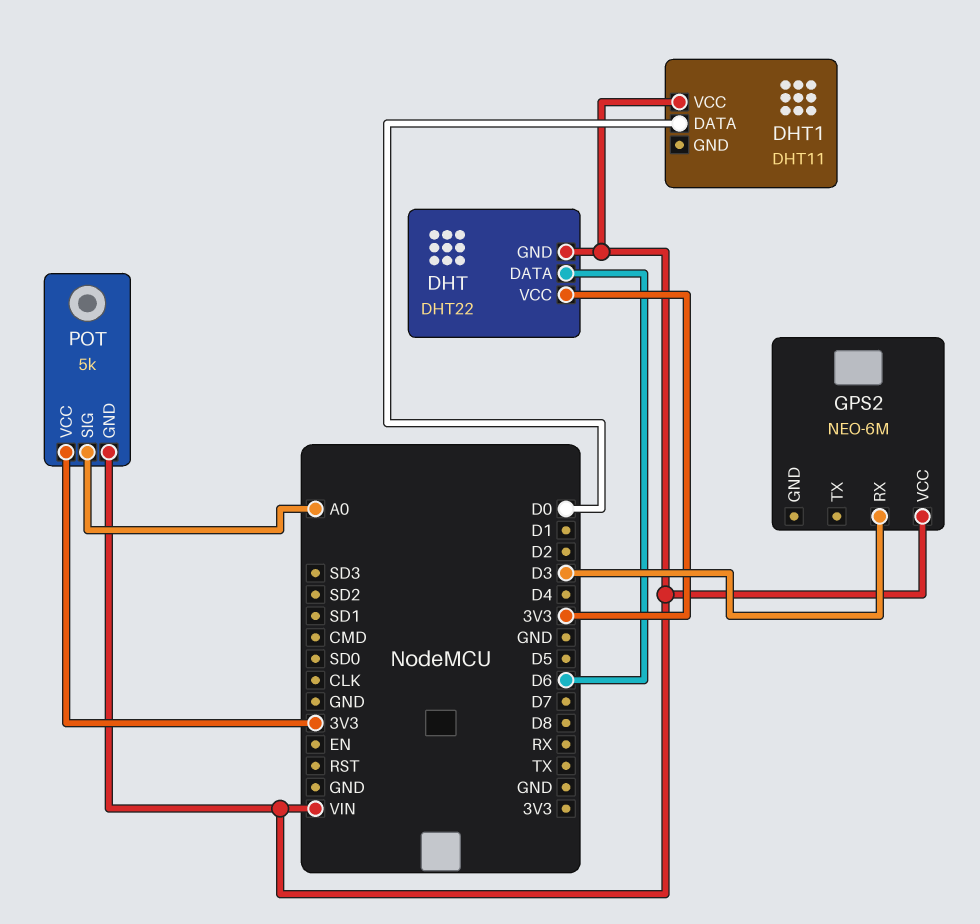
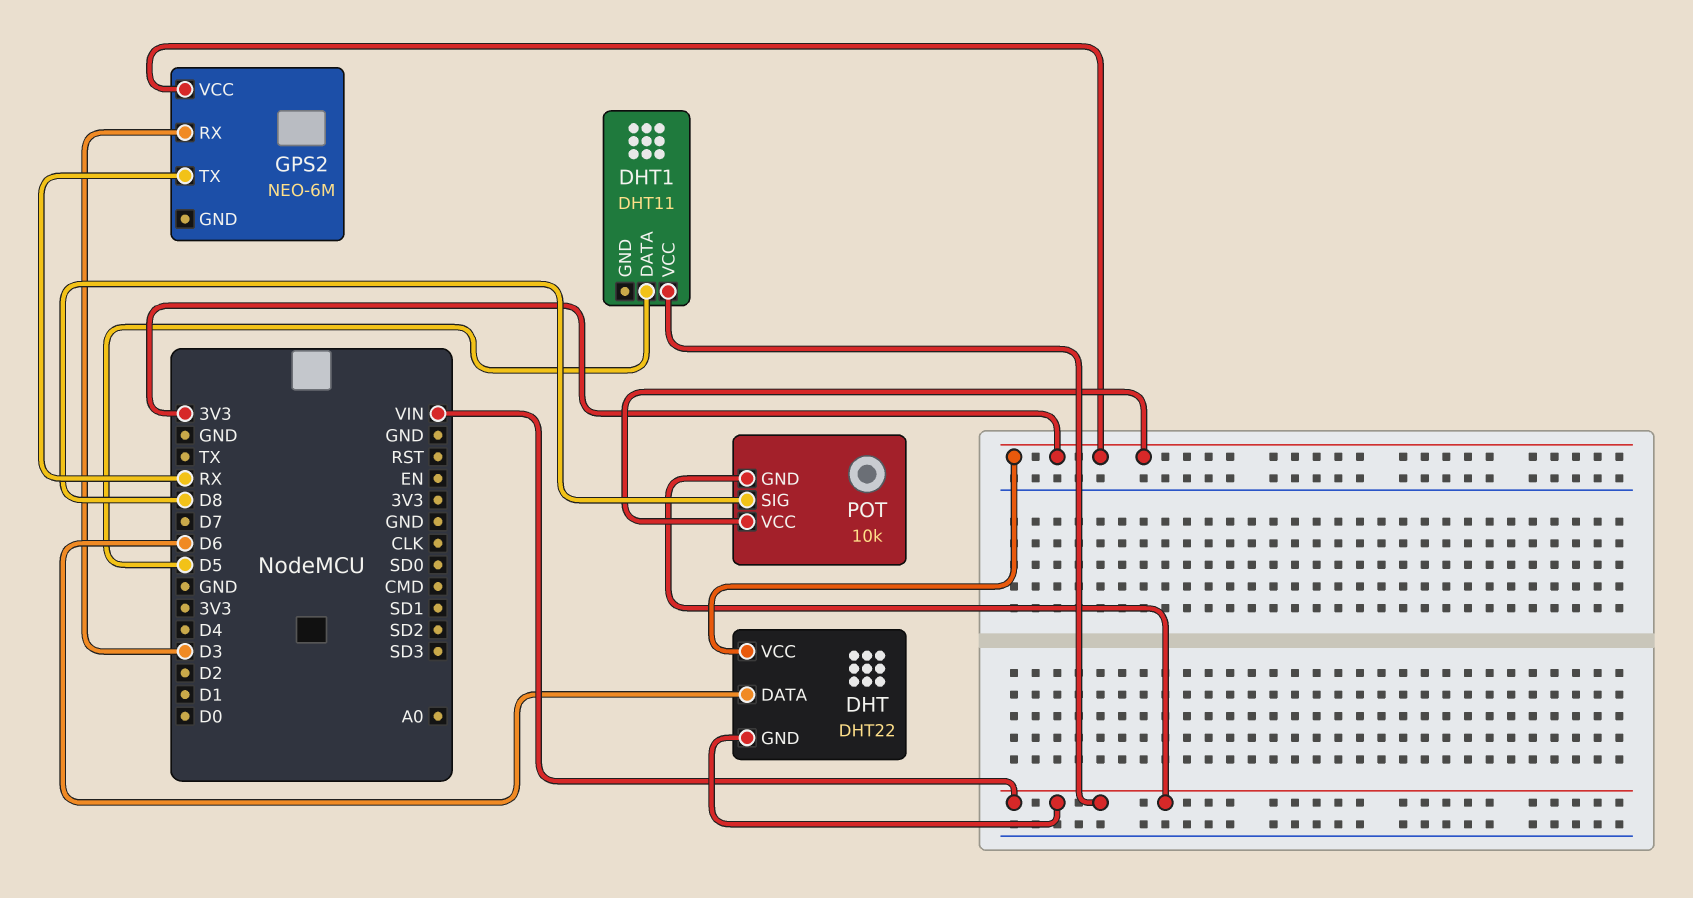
DHT1 pin DATA: D0 -> D5
GPS2 pin TX: none -> RX
GPS2 pin VCC: VIN -> 3V3
POT: 5k -> 10k
POT pin SIG: A0 -> D8

